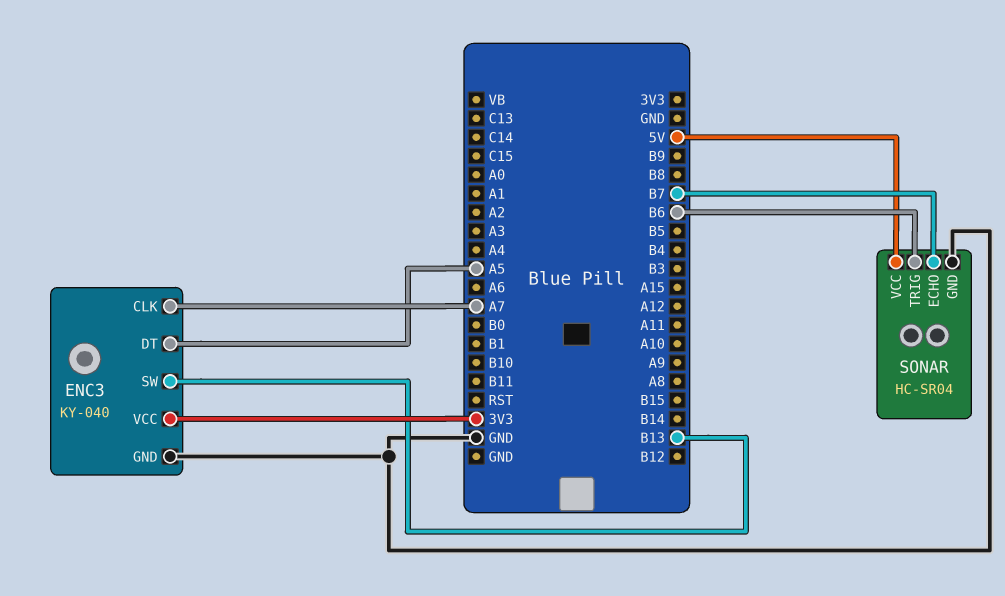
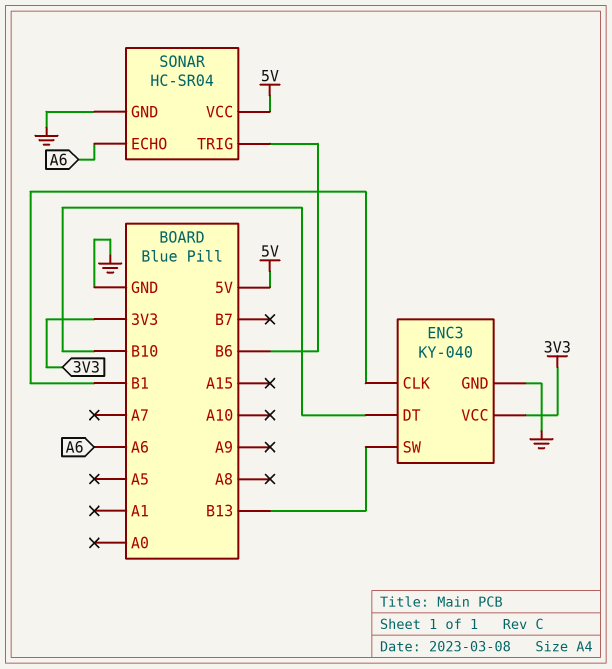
ENC3 pin CLK: A7 -> B1
ENC3 pin DT: A5 -> B10
SONAR pin ECHO: B7 -> A6

